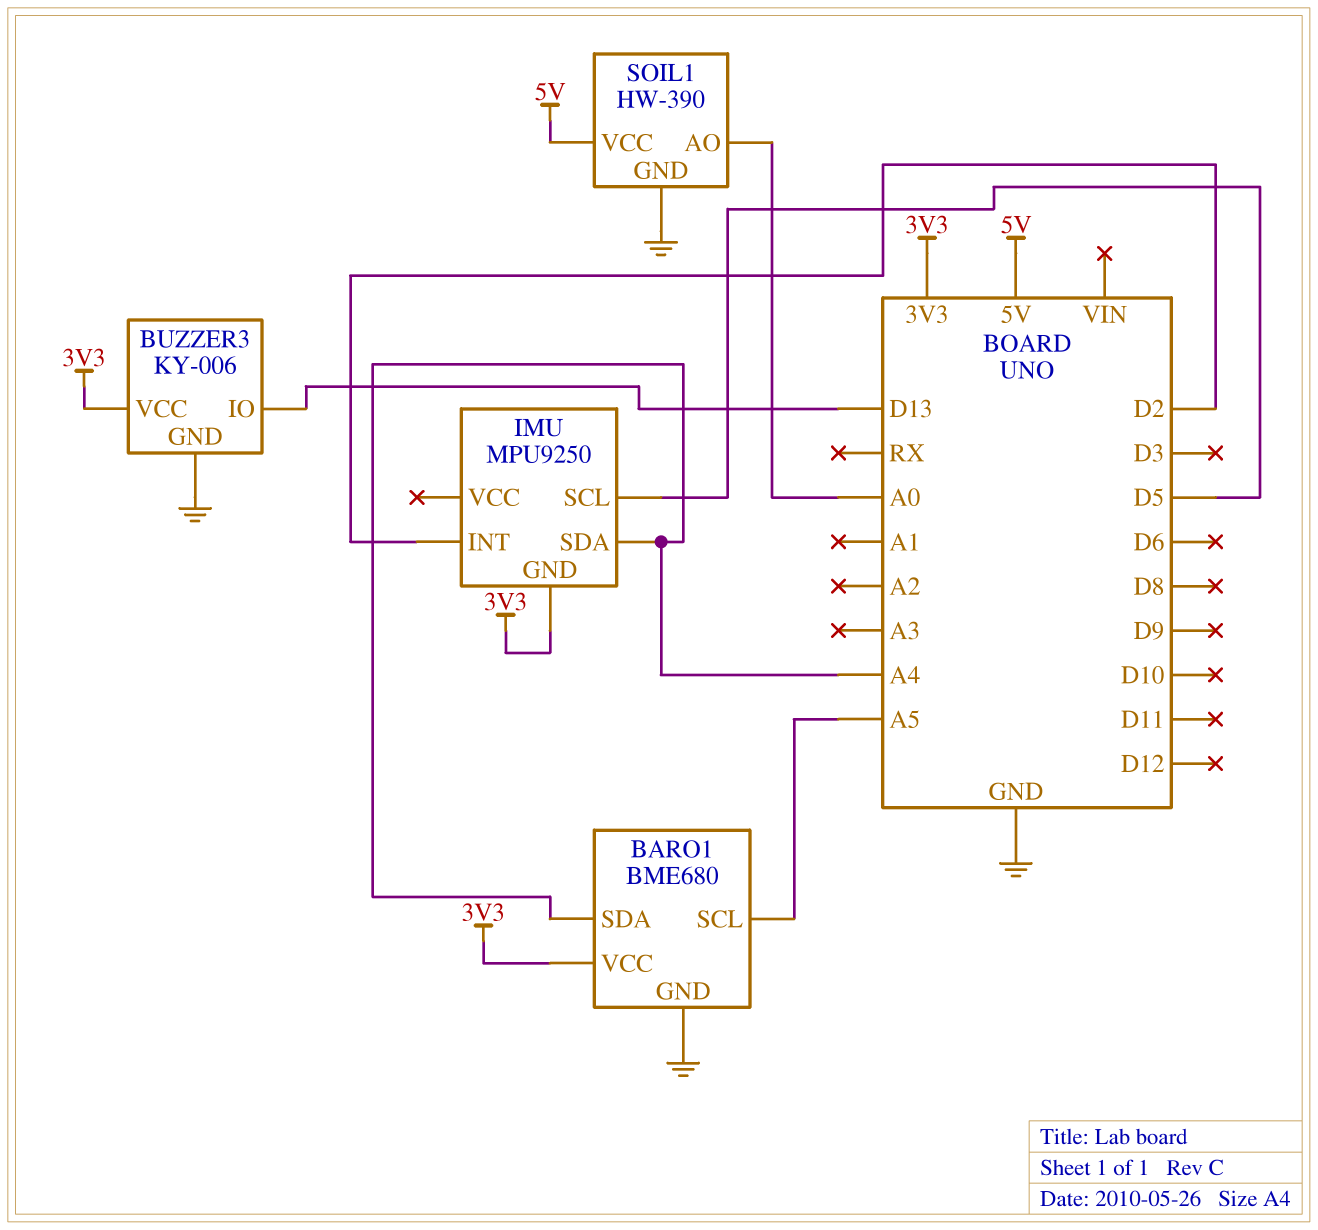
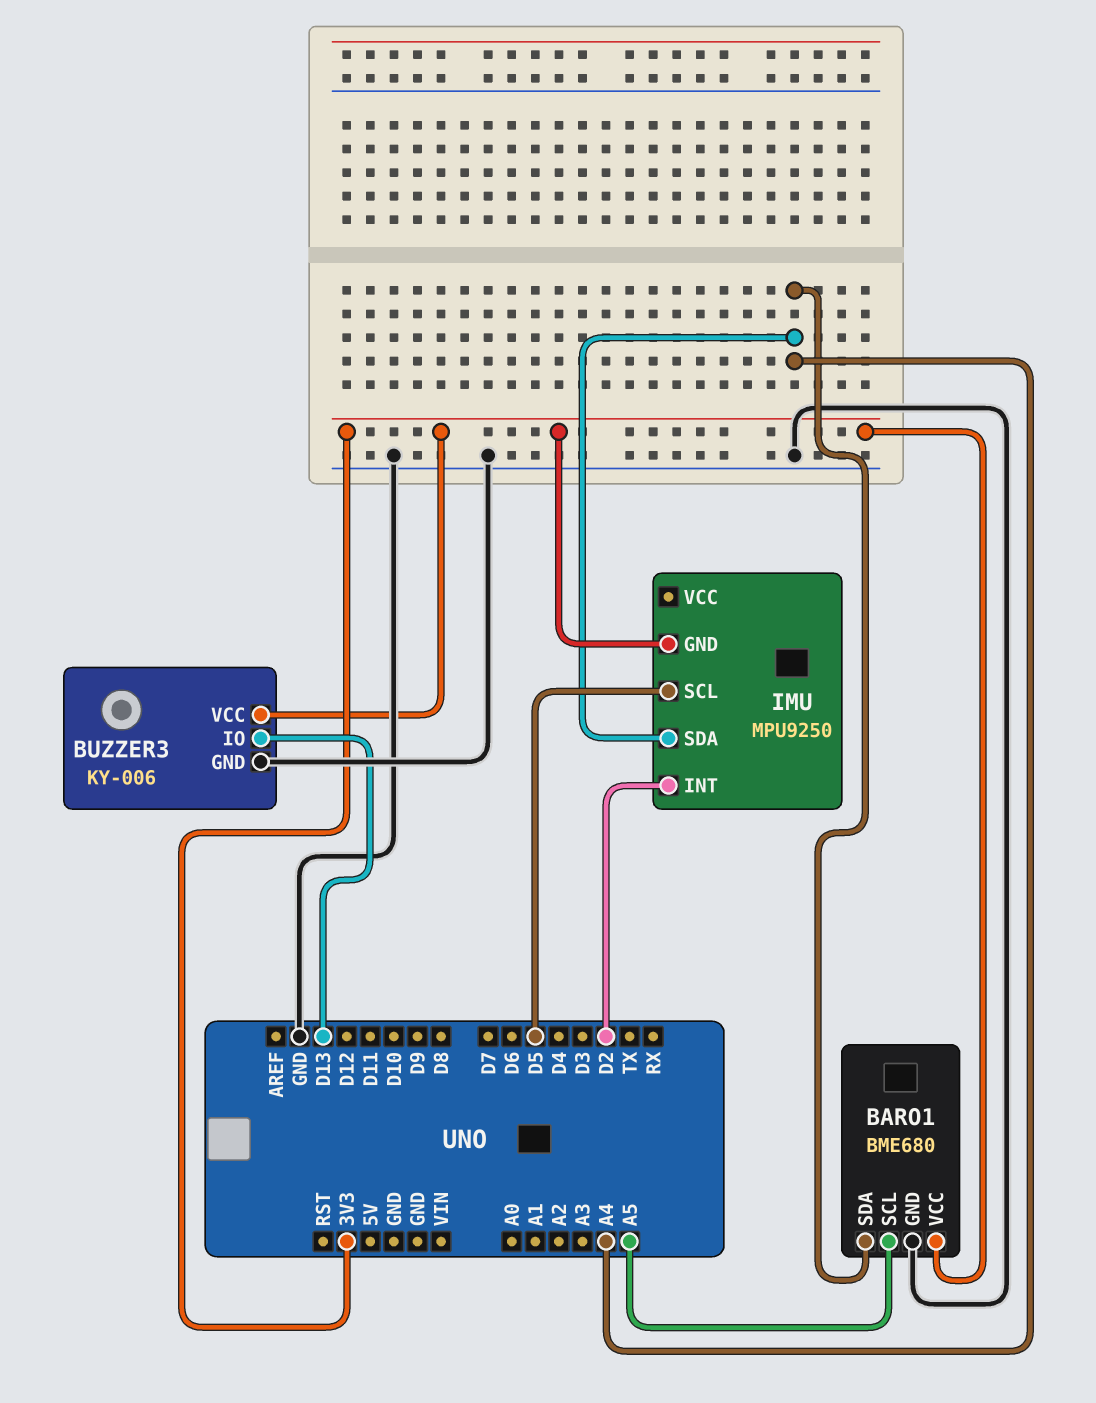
SOIL1: HW-390 -> none
SOIL1 pin AO: A0 -> none
SOIL1 pin GND: GND -> none
SOIL1 pin VCC: 5V -> none

